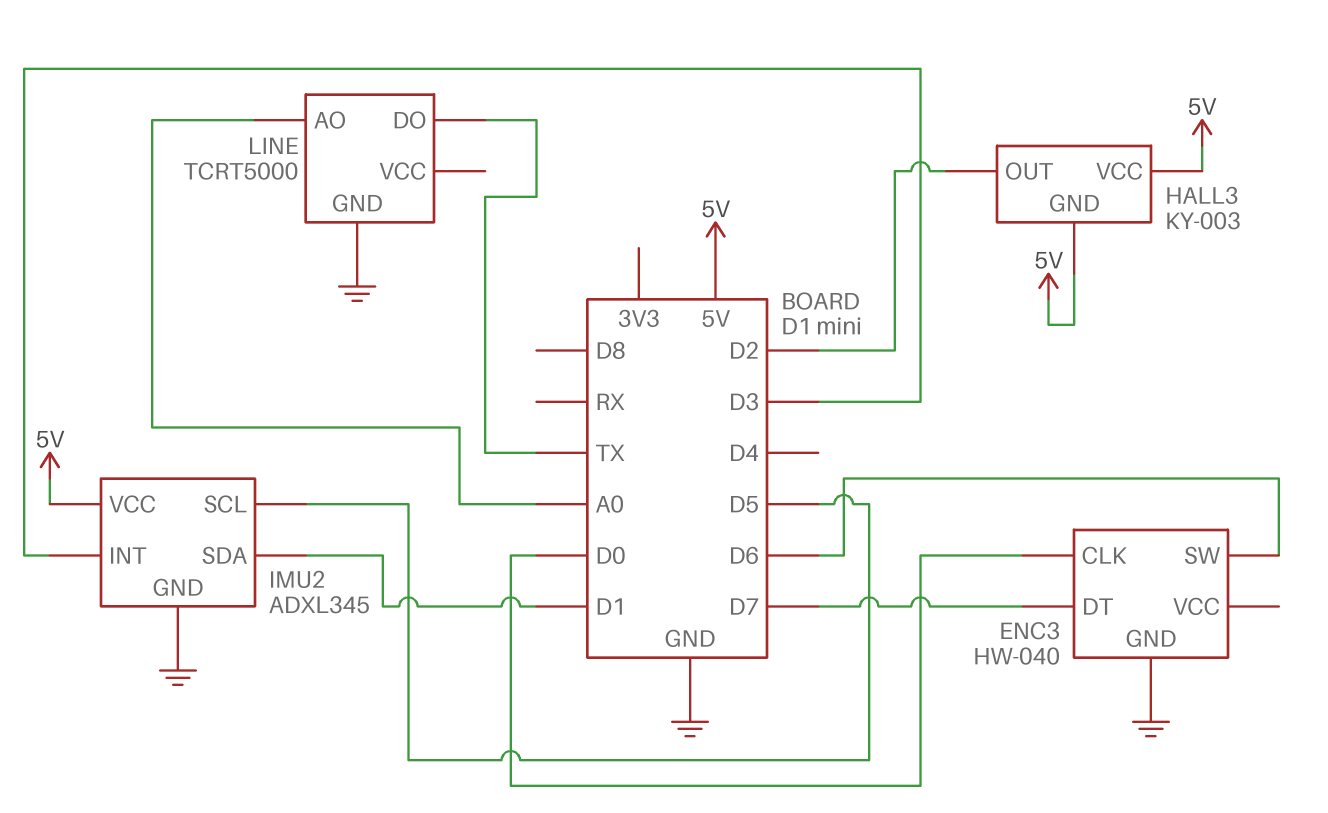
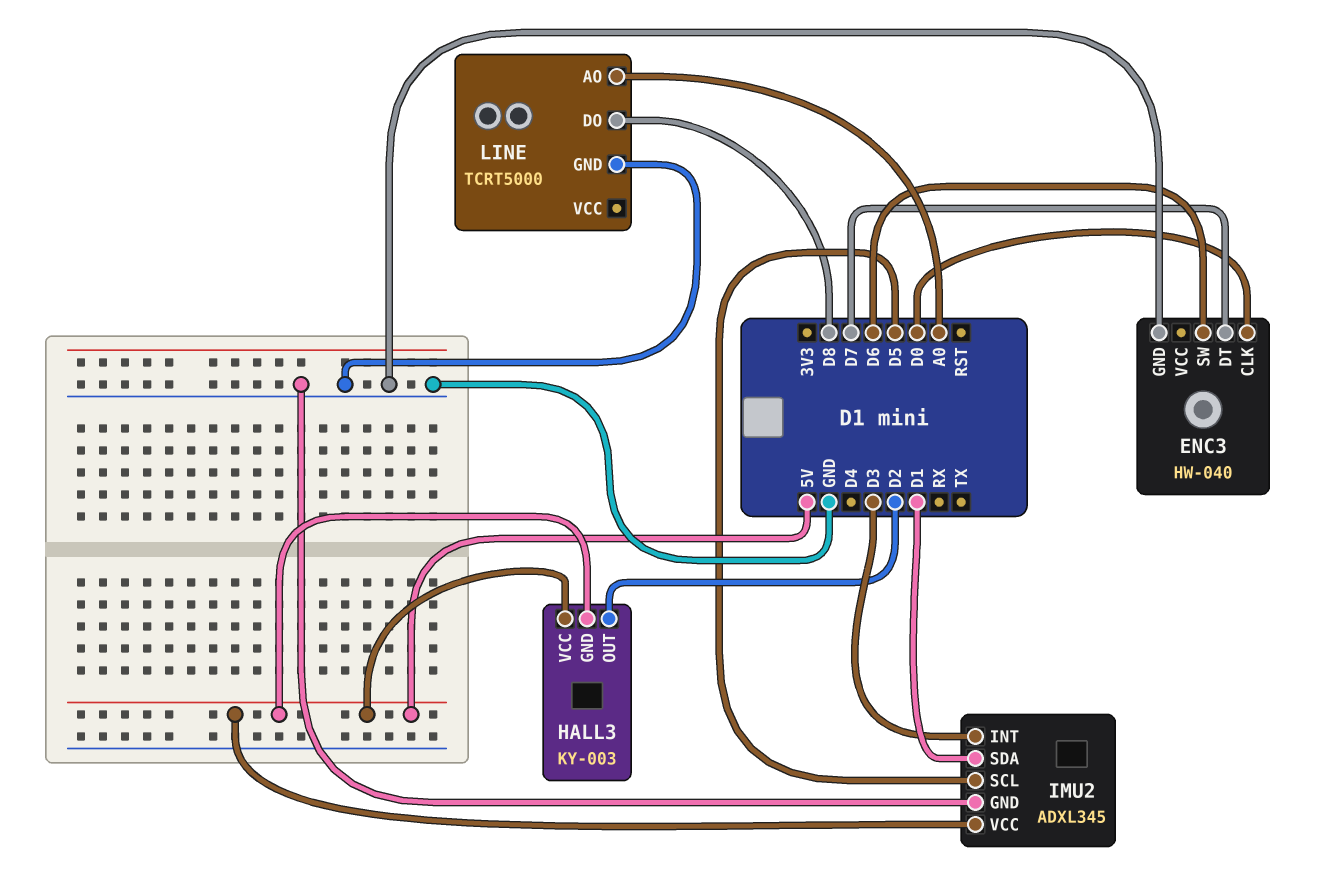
LINE pin DO: TX -> D8

